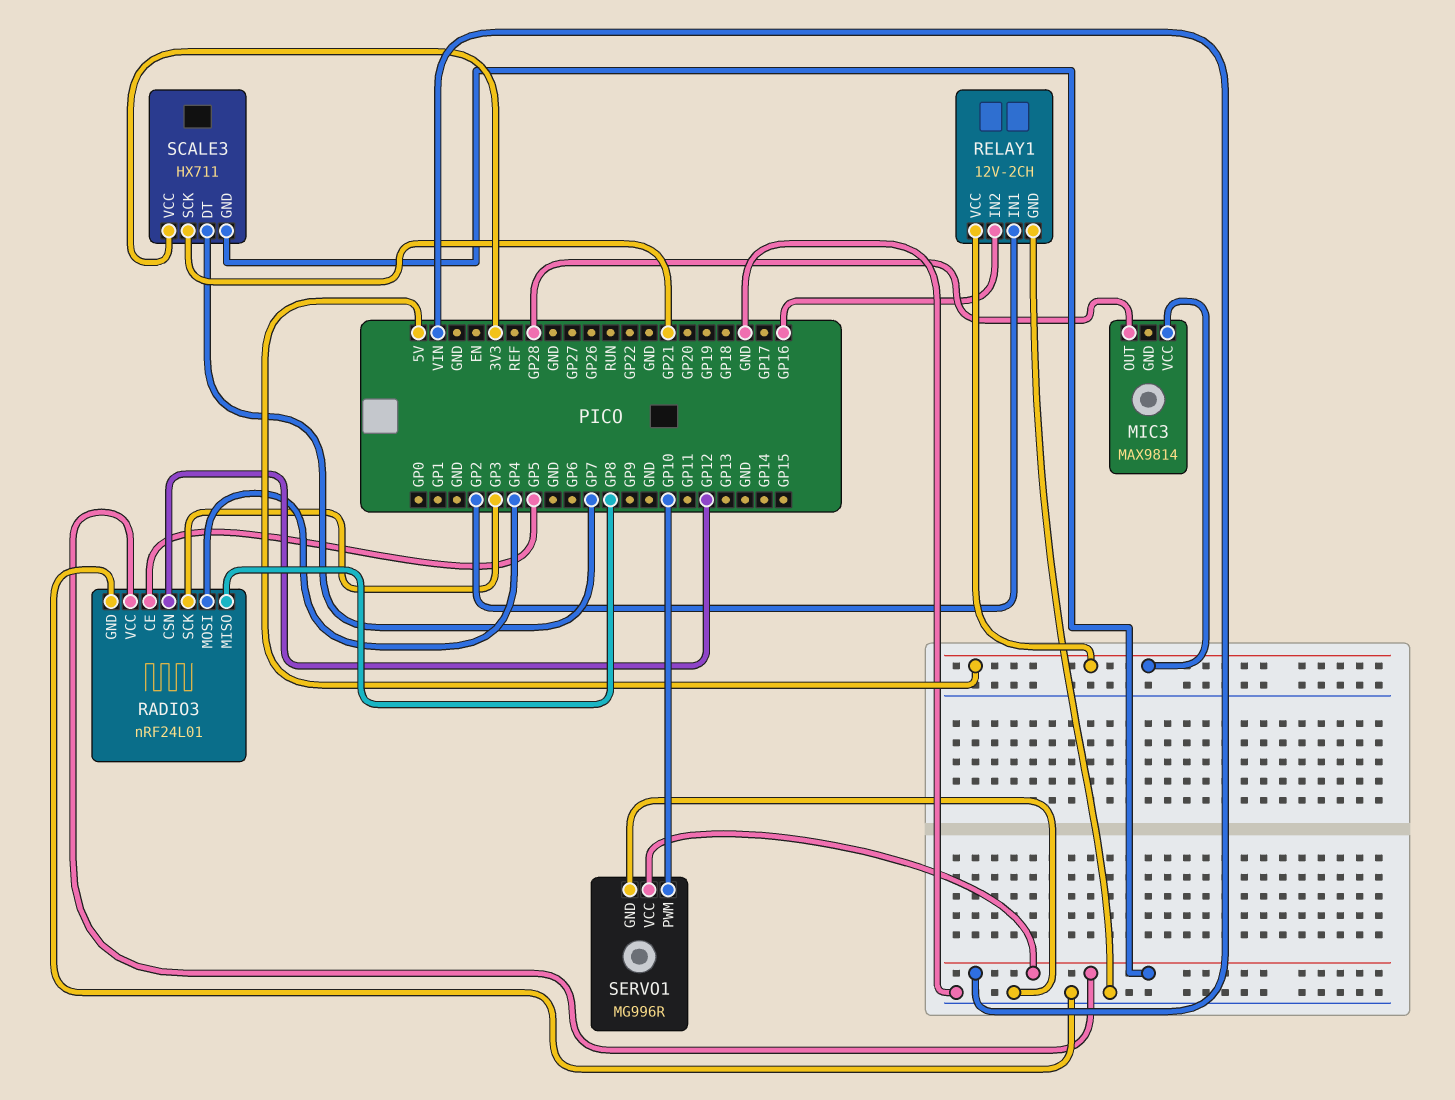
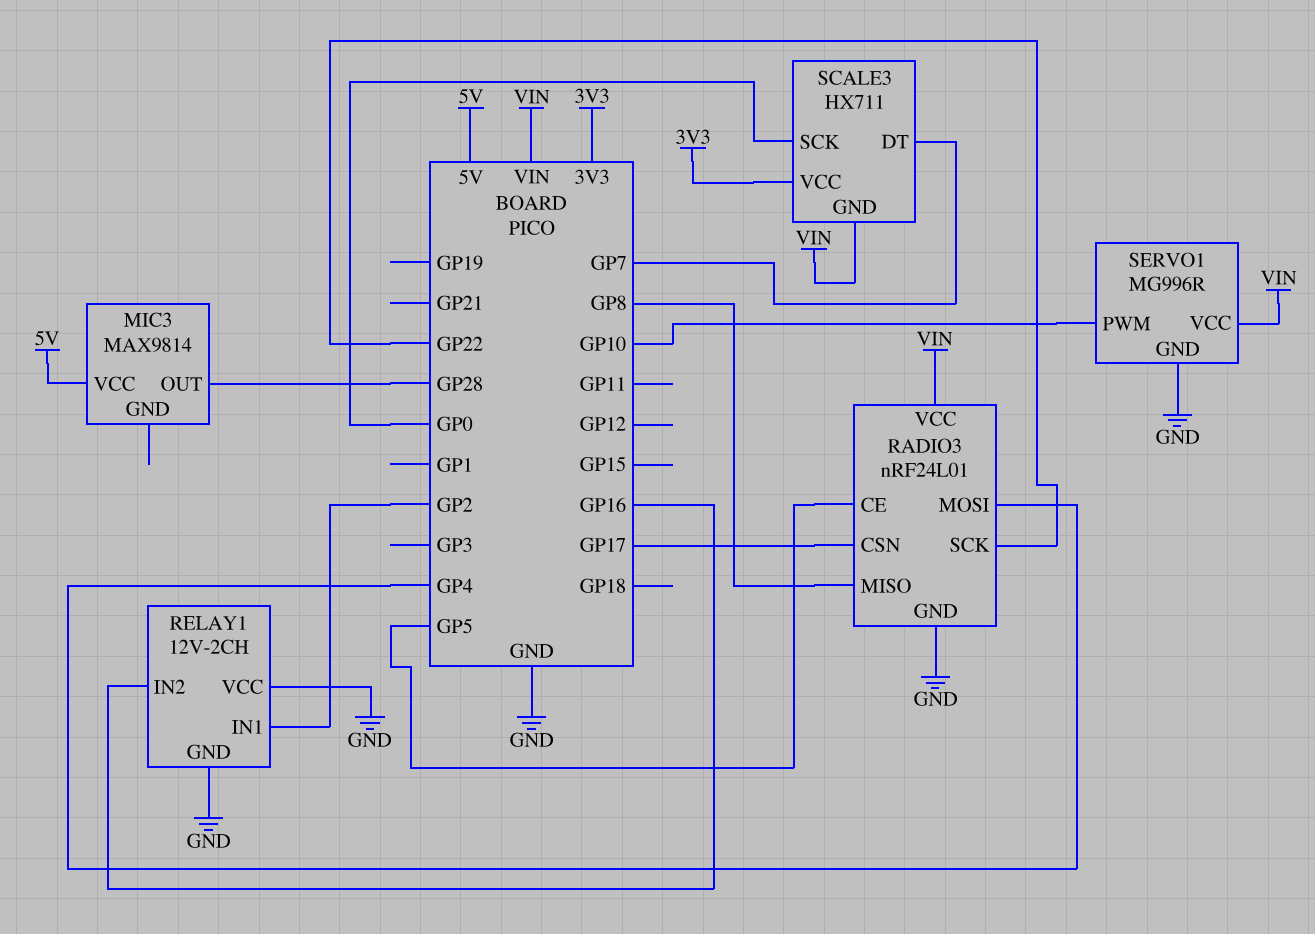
RADIO3 pin CSN: GP12 -> GP17
RADIO3 pin SCK: GP3 -> GP22
RELAY1 pin VCC: 5V -> GND
SCALE3 pin SCK: GP21 -> GP0

